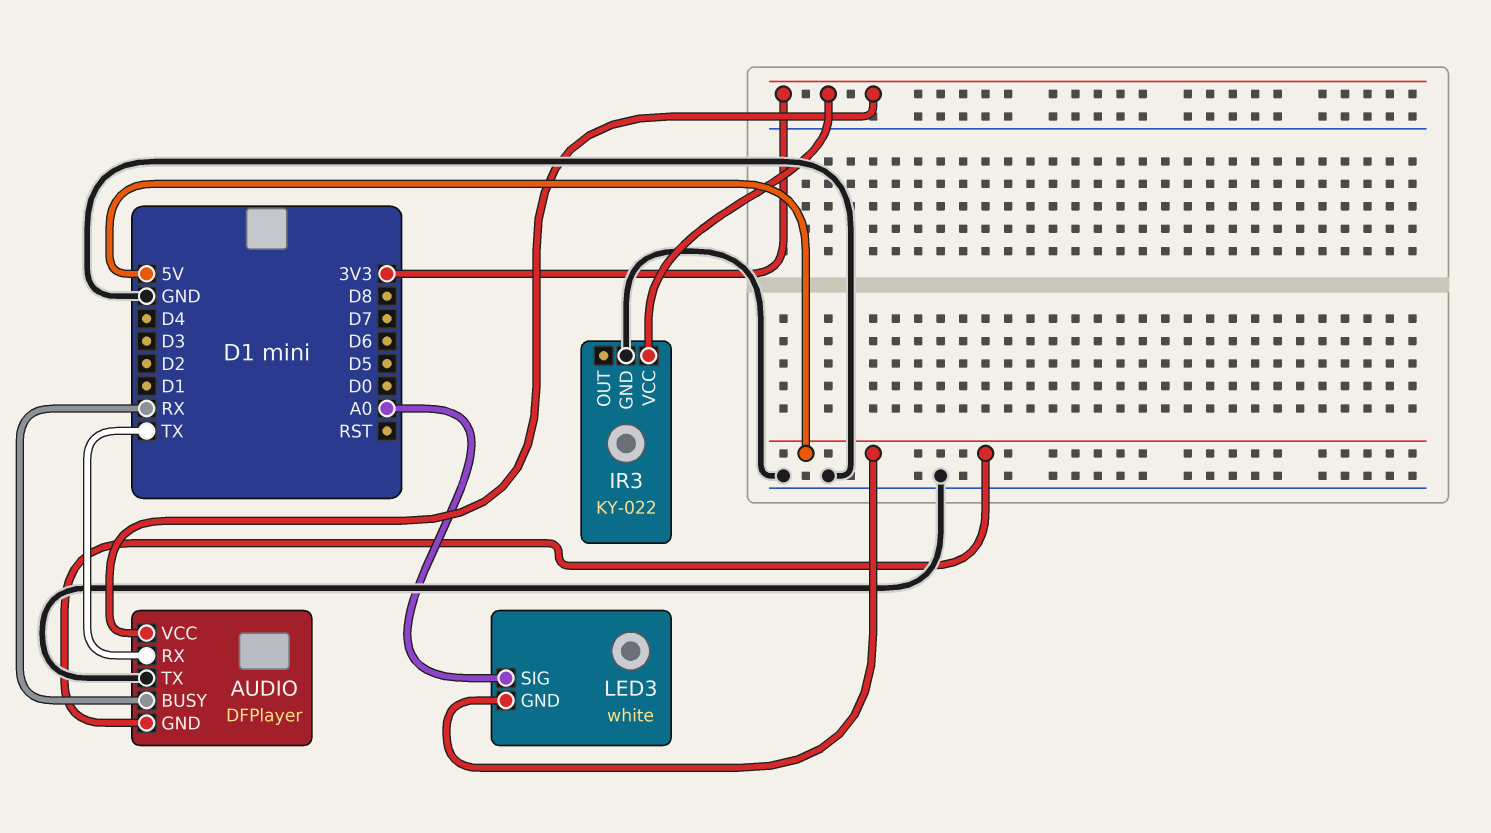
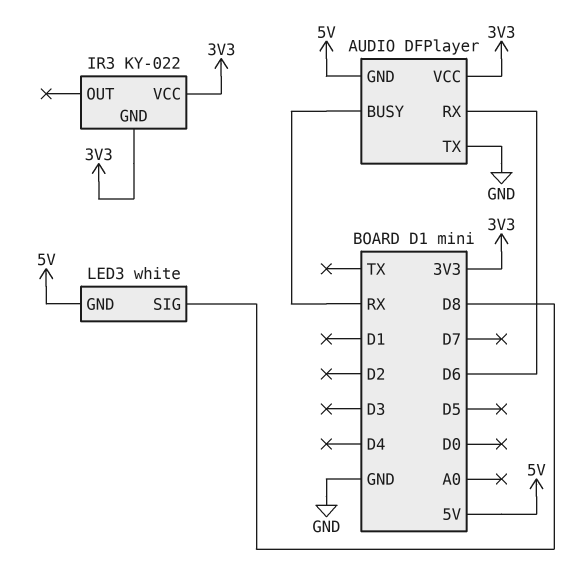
AUDIO pin RX: TX -> D6
IR3 pin GND: GND -> 3V3
LED3 pin SIG: A0 -> D8

